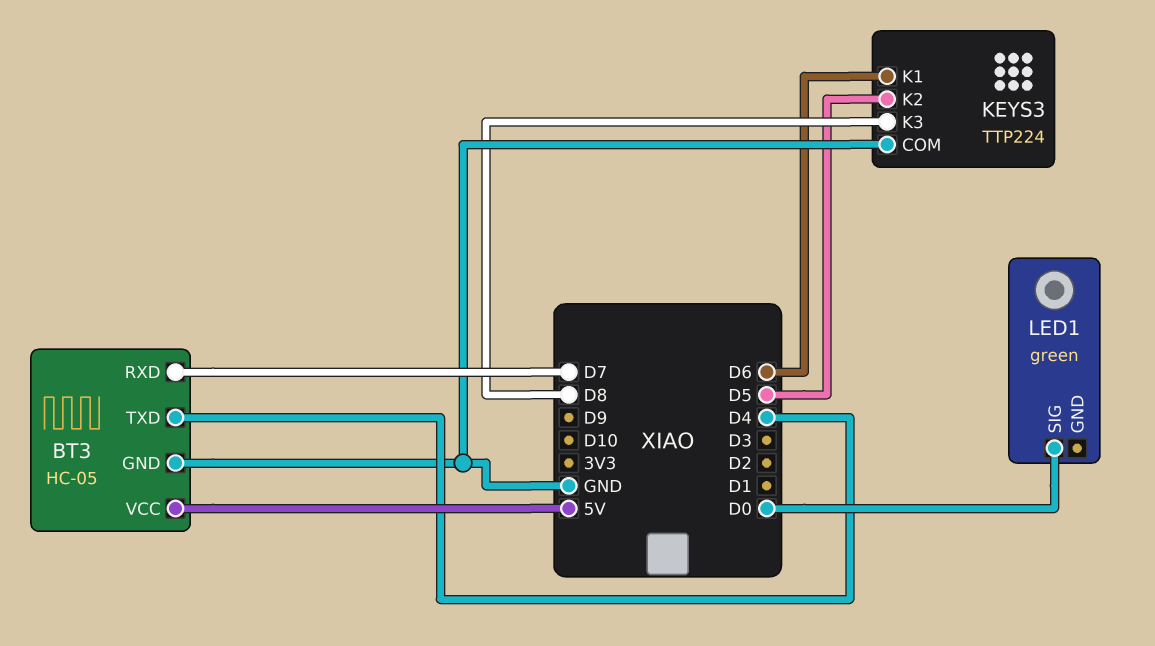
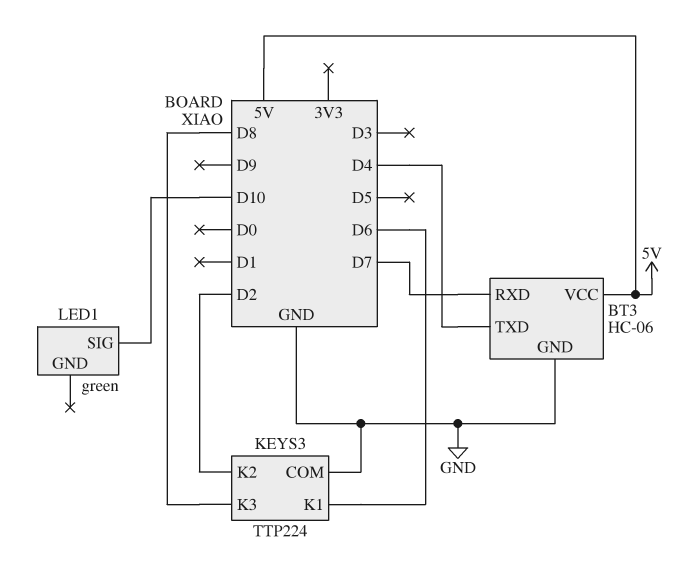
BT3: HC-05 -> HC-06
KEYS3 pin K2: D5 -> D2
LED1 pin SIG: D0 -> D10

